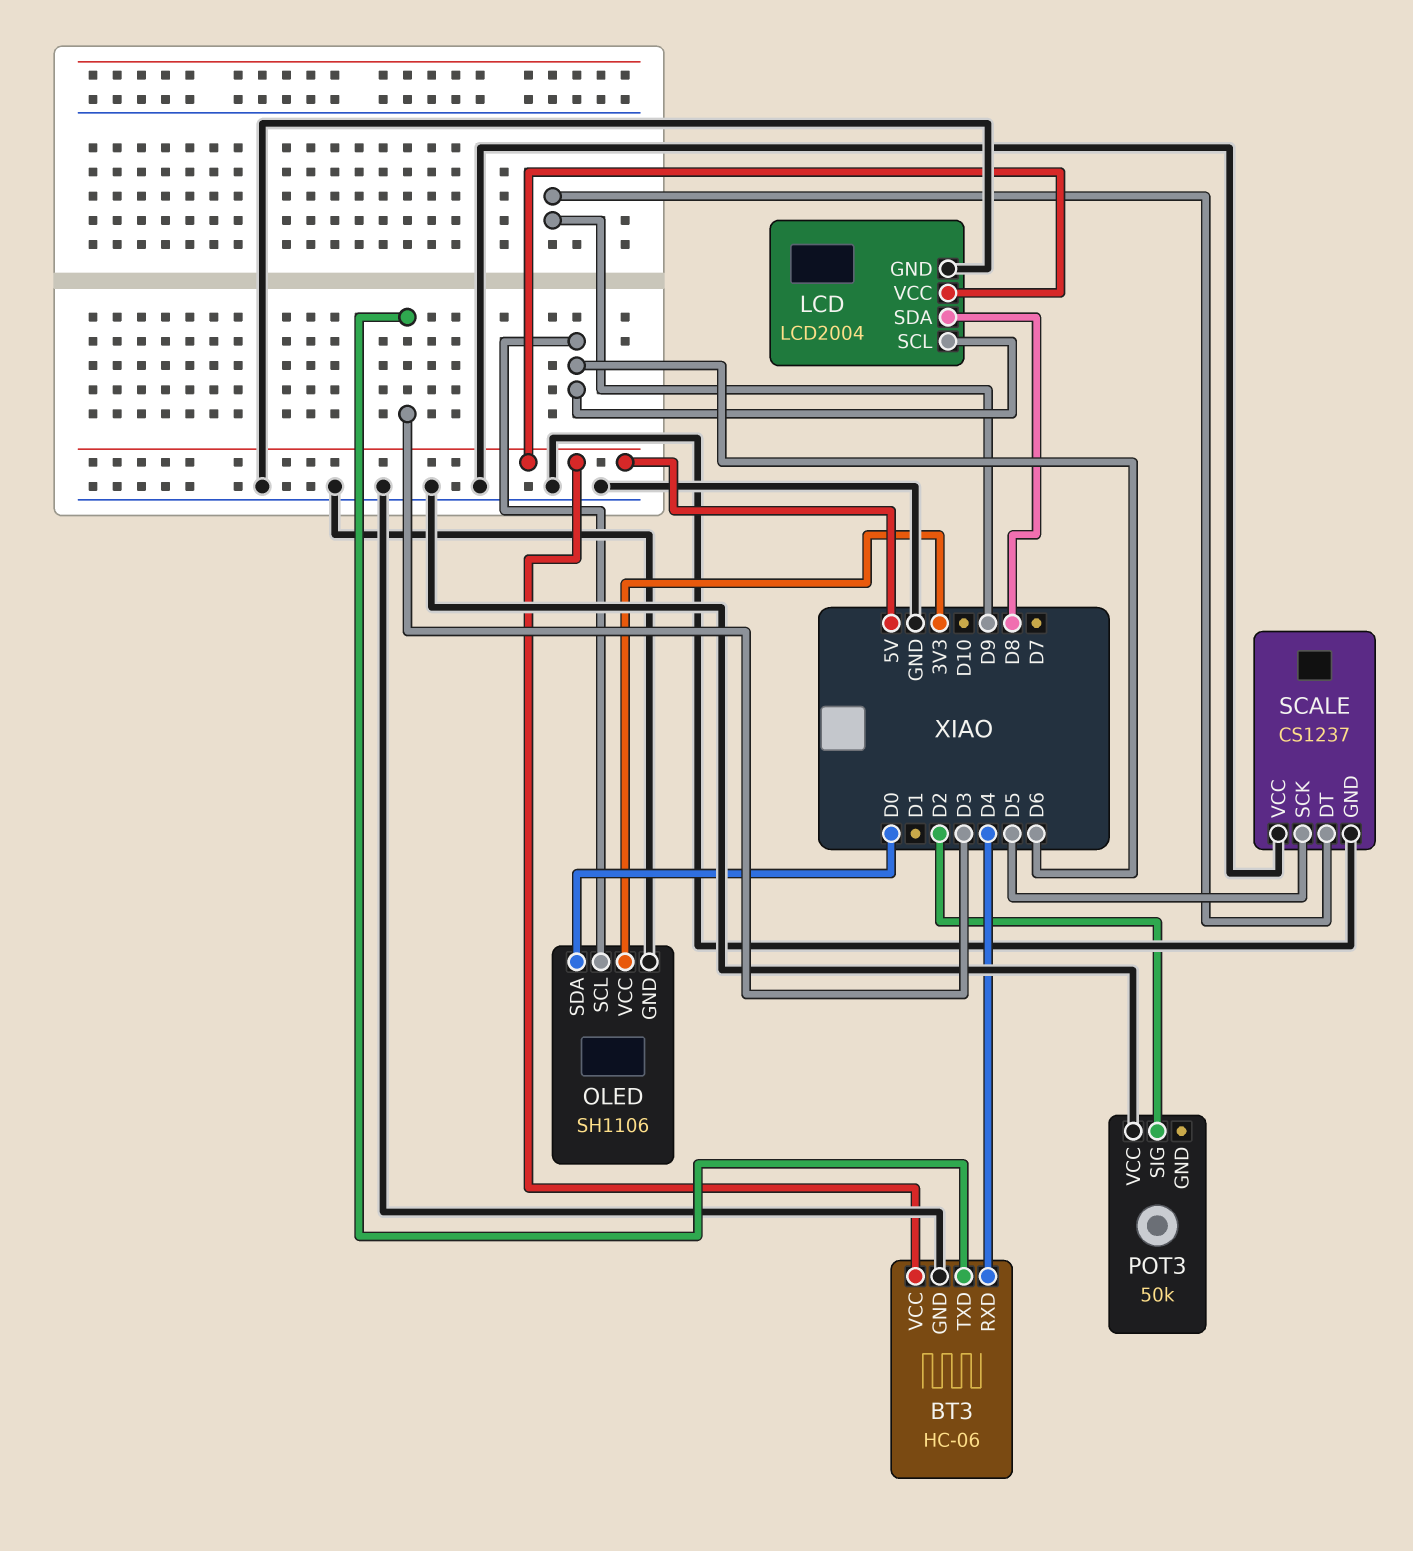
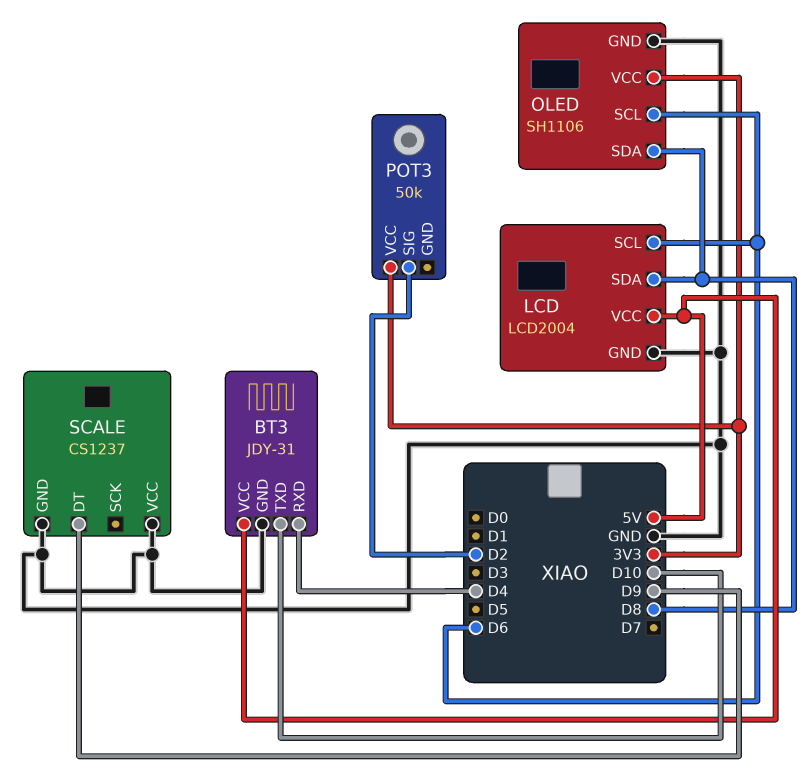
BT3: HC-06 -> JDY-31
BT3 pin TXD: D3 -> D10
OLED pin SDA: D0 -> D8
POT3 pin VCC: GND -> 3V3
SCALE pin SCK: D5 -> none

